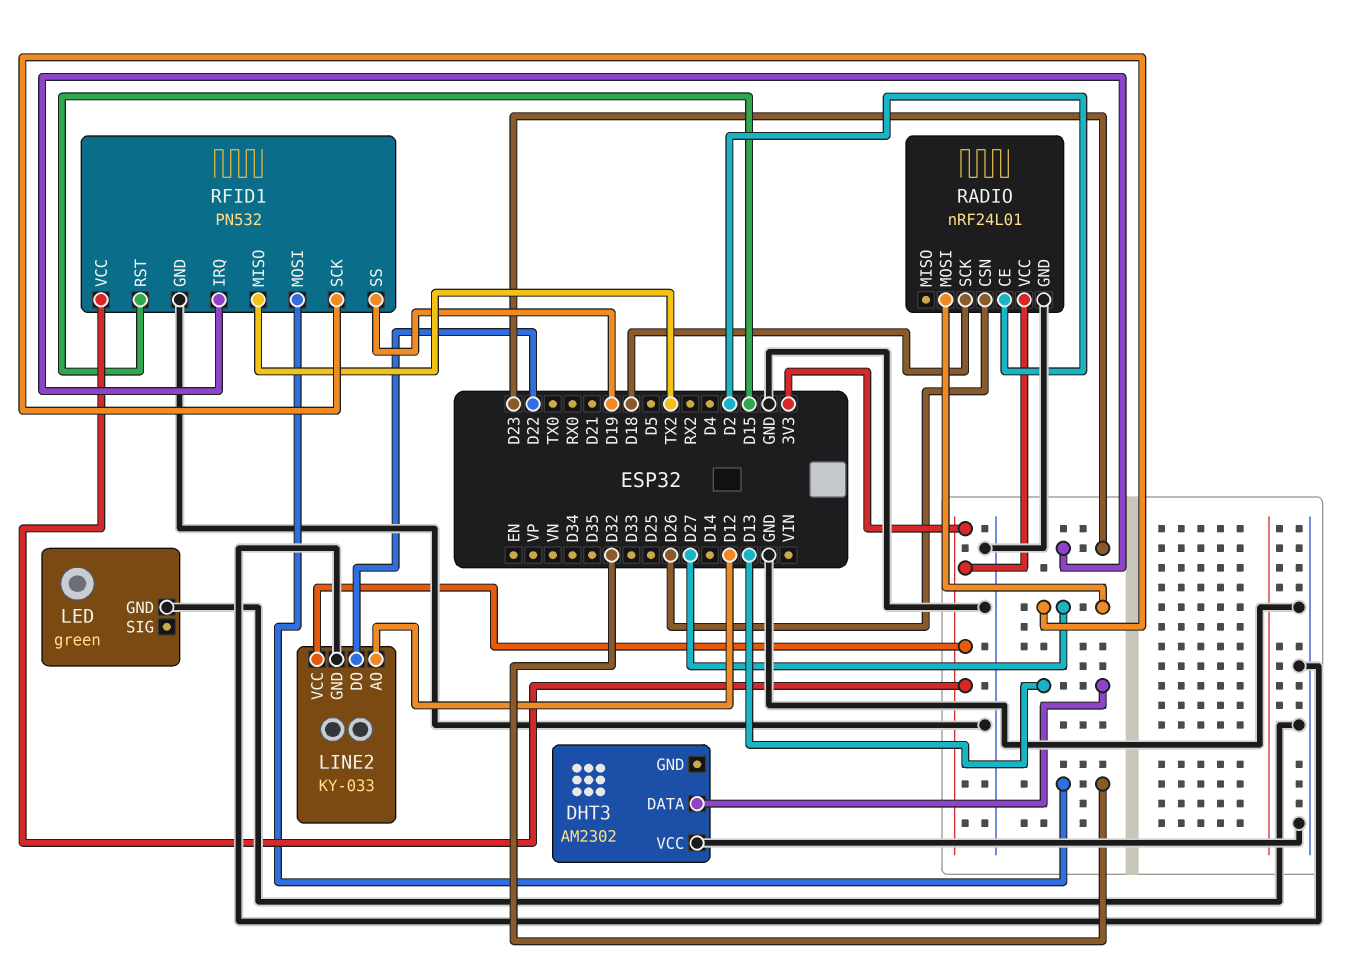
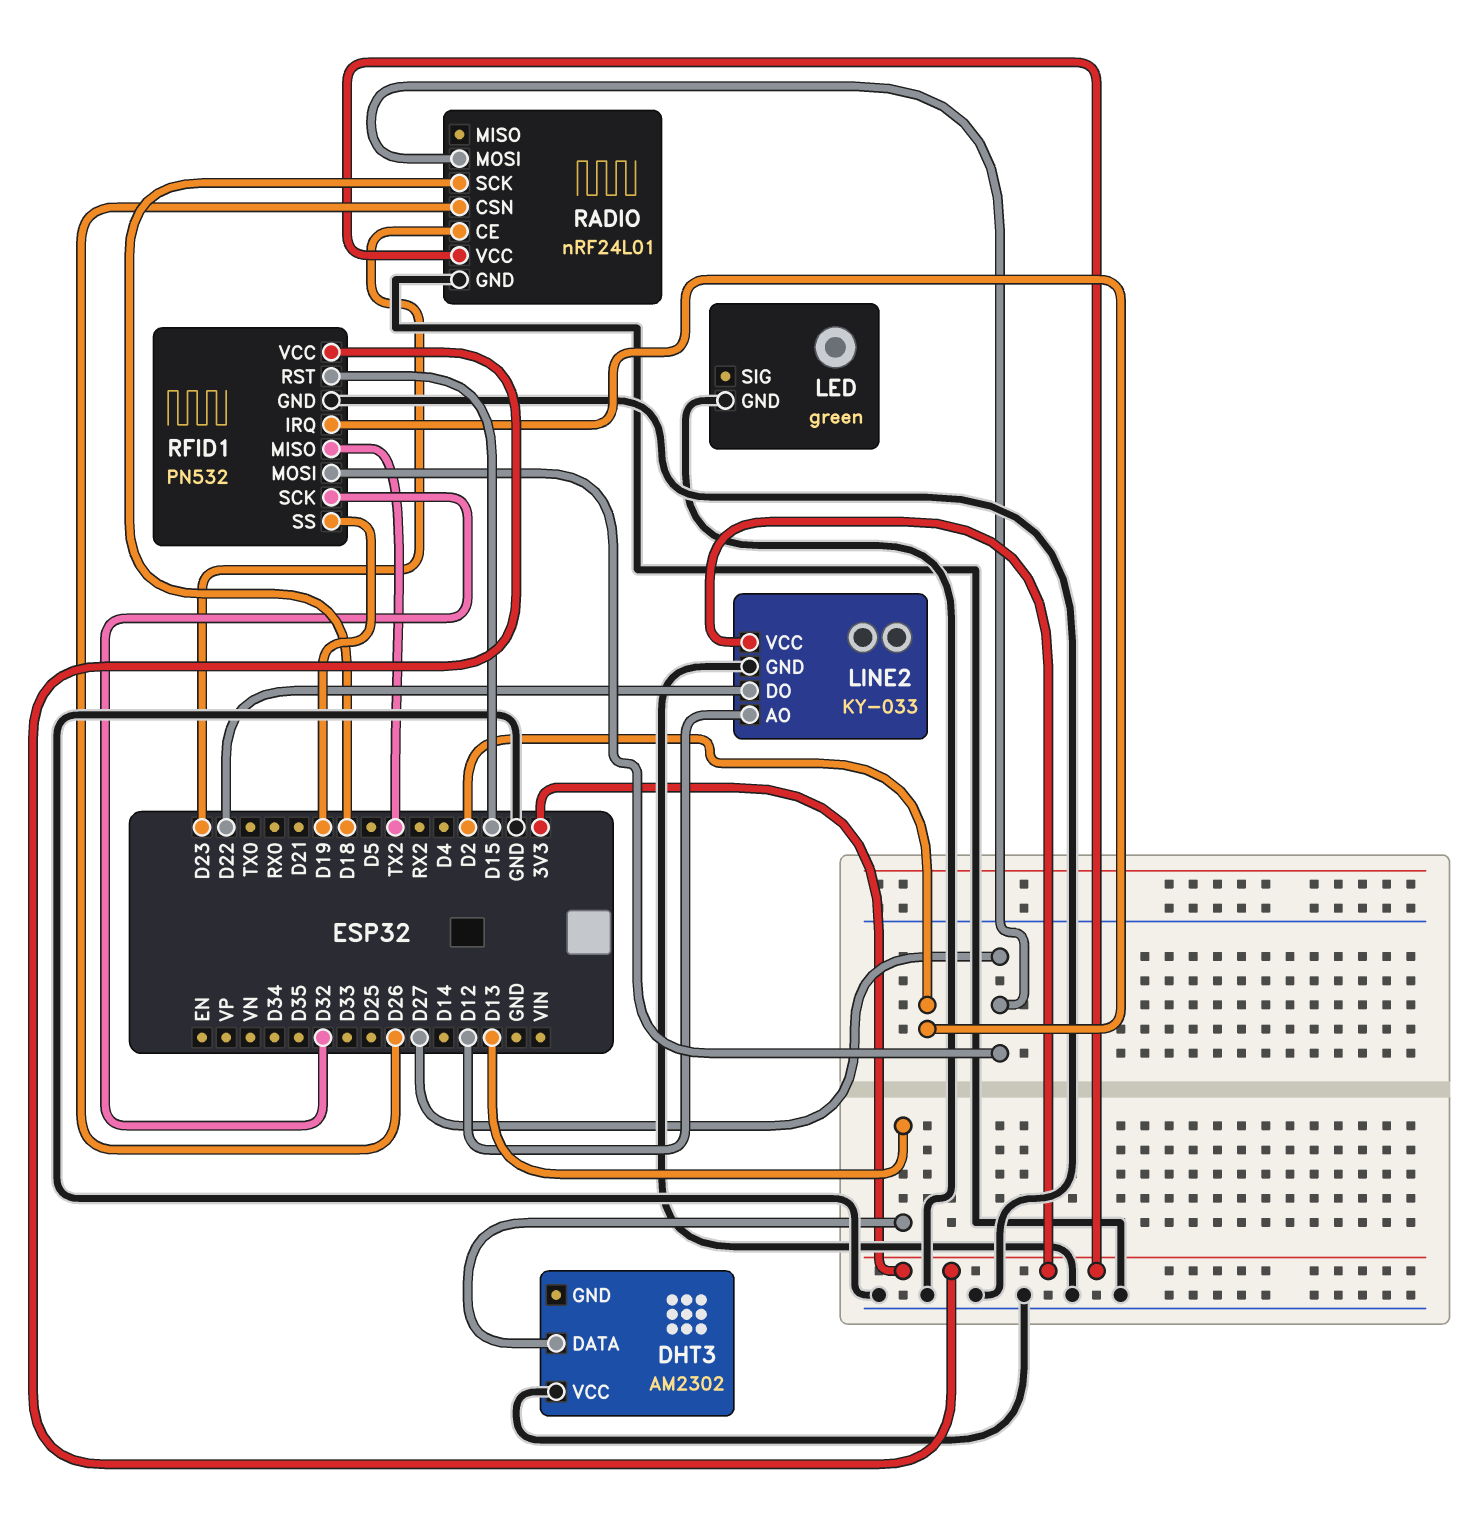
RADIO pin CE: D2 -> D23
RFID1 pin IRQ: D23 -> D2
RFID1 pin MOSI: D32 -> D27
RFID1 pin SCK: D27 -> D32

